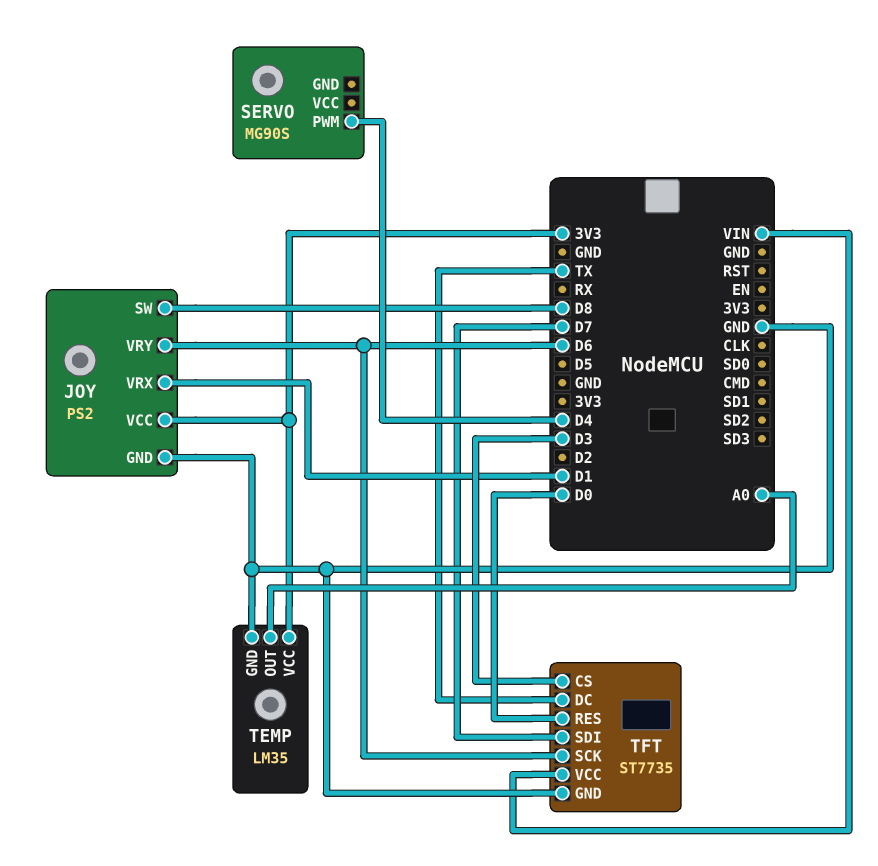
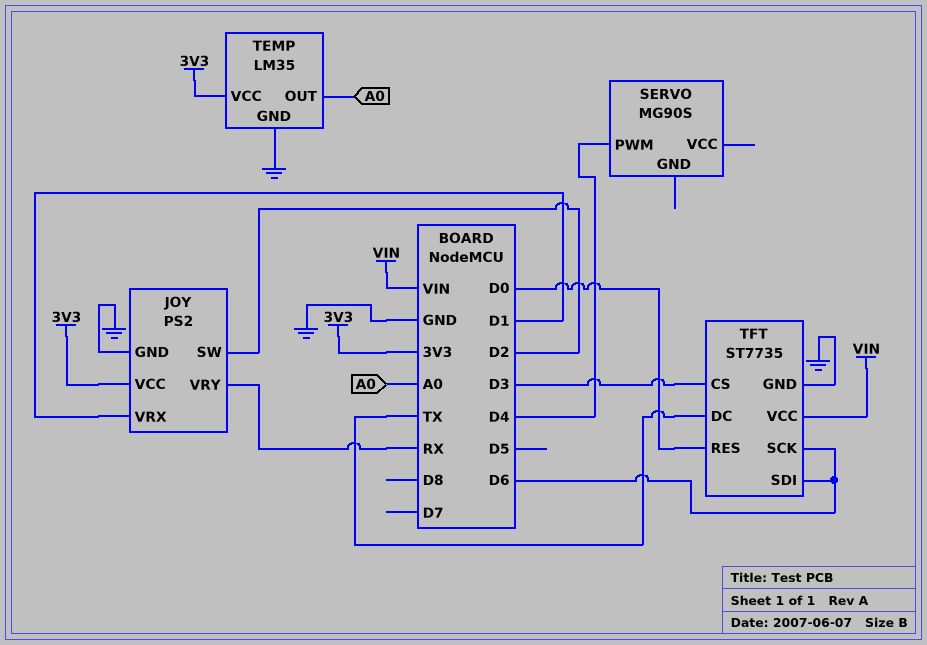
JOY pin SW: D8 -> D2
JOY pin VRY: D6 -> RX
TFT pin SDI: D7 -> D6

